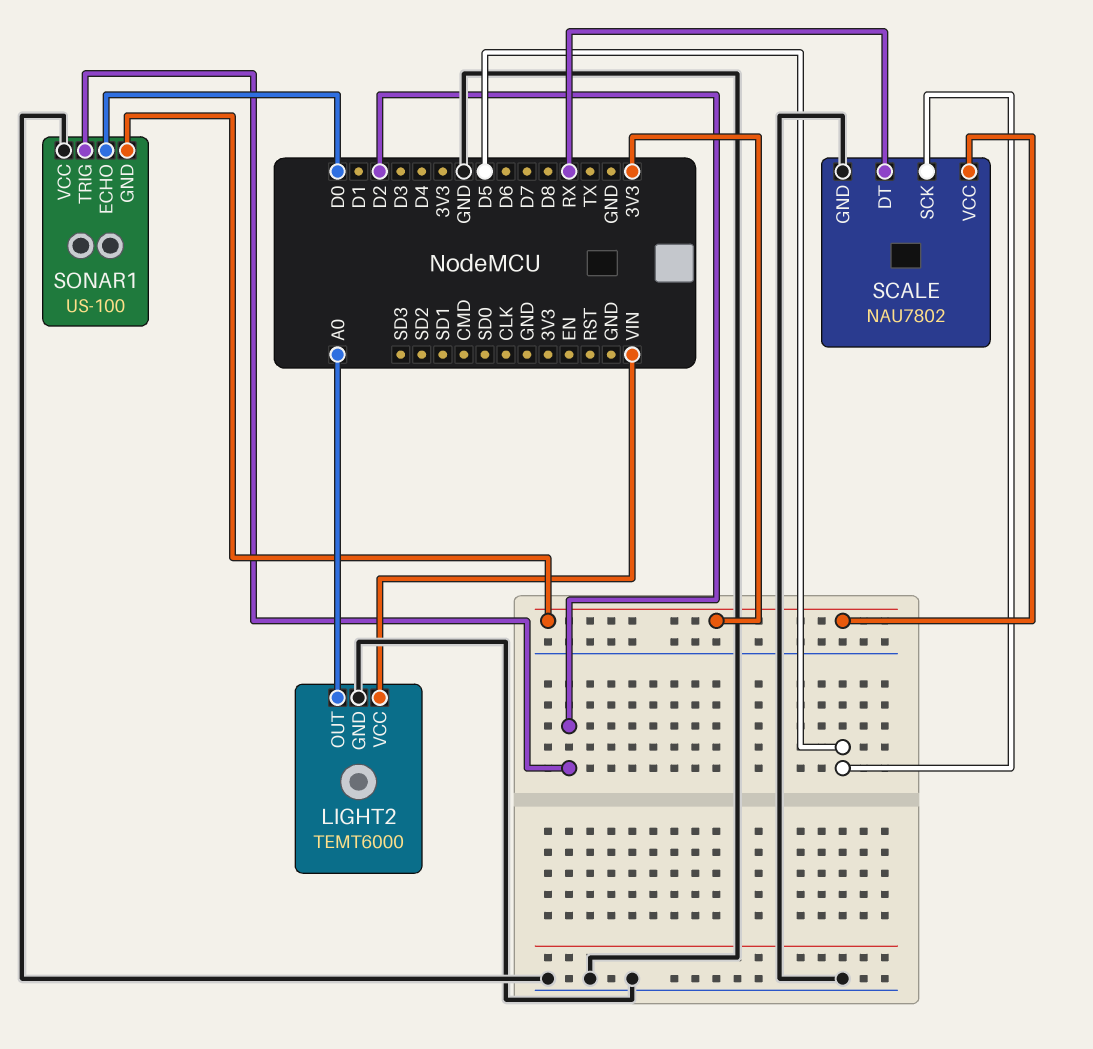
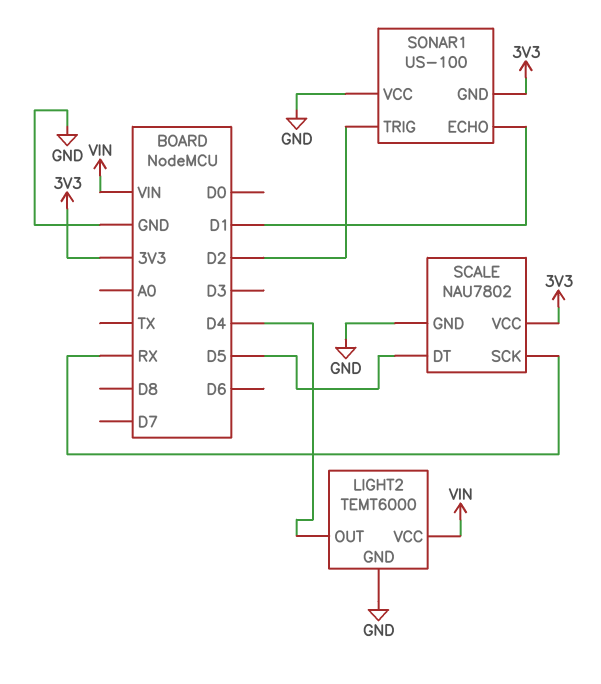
LIGHT2 pin OUT: A0 -> D4
SCALE pin DT: RX -> D5
SCALE pin SCK: D5 -> RX
SONAR1 pin ECHO: D0 -> D1

